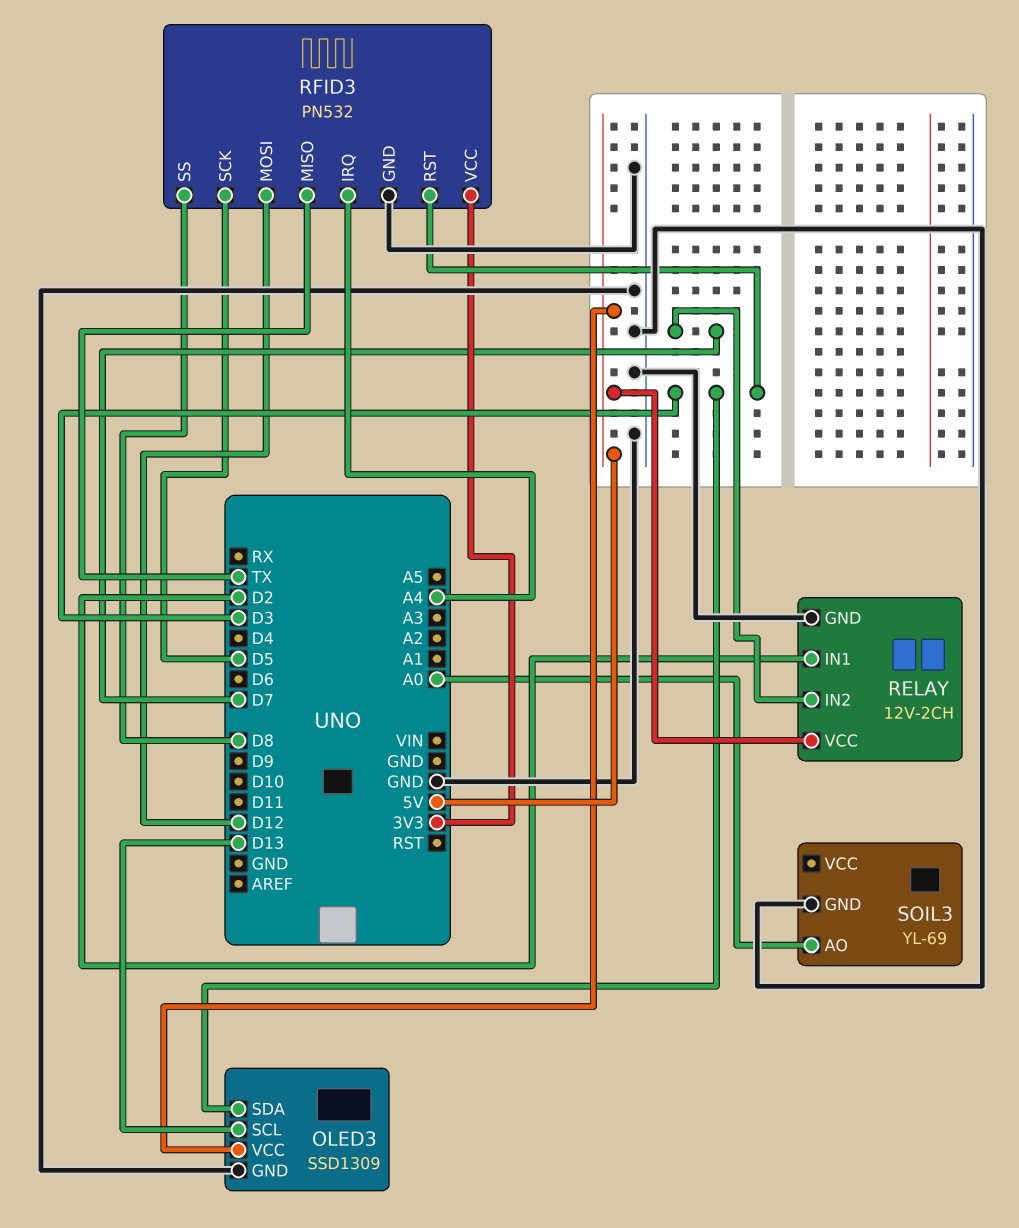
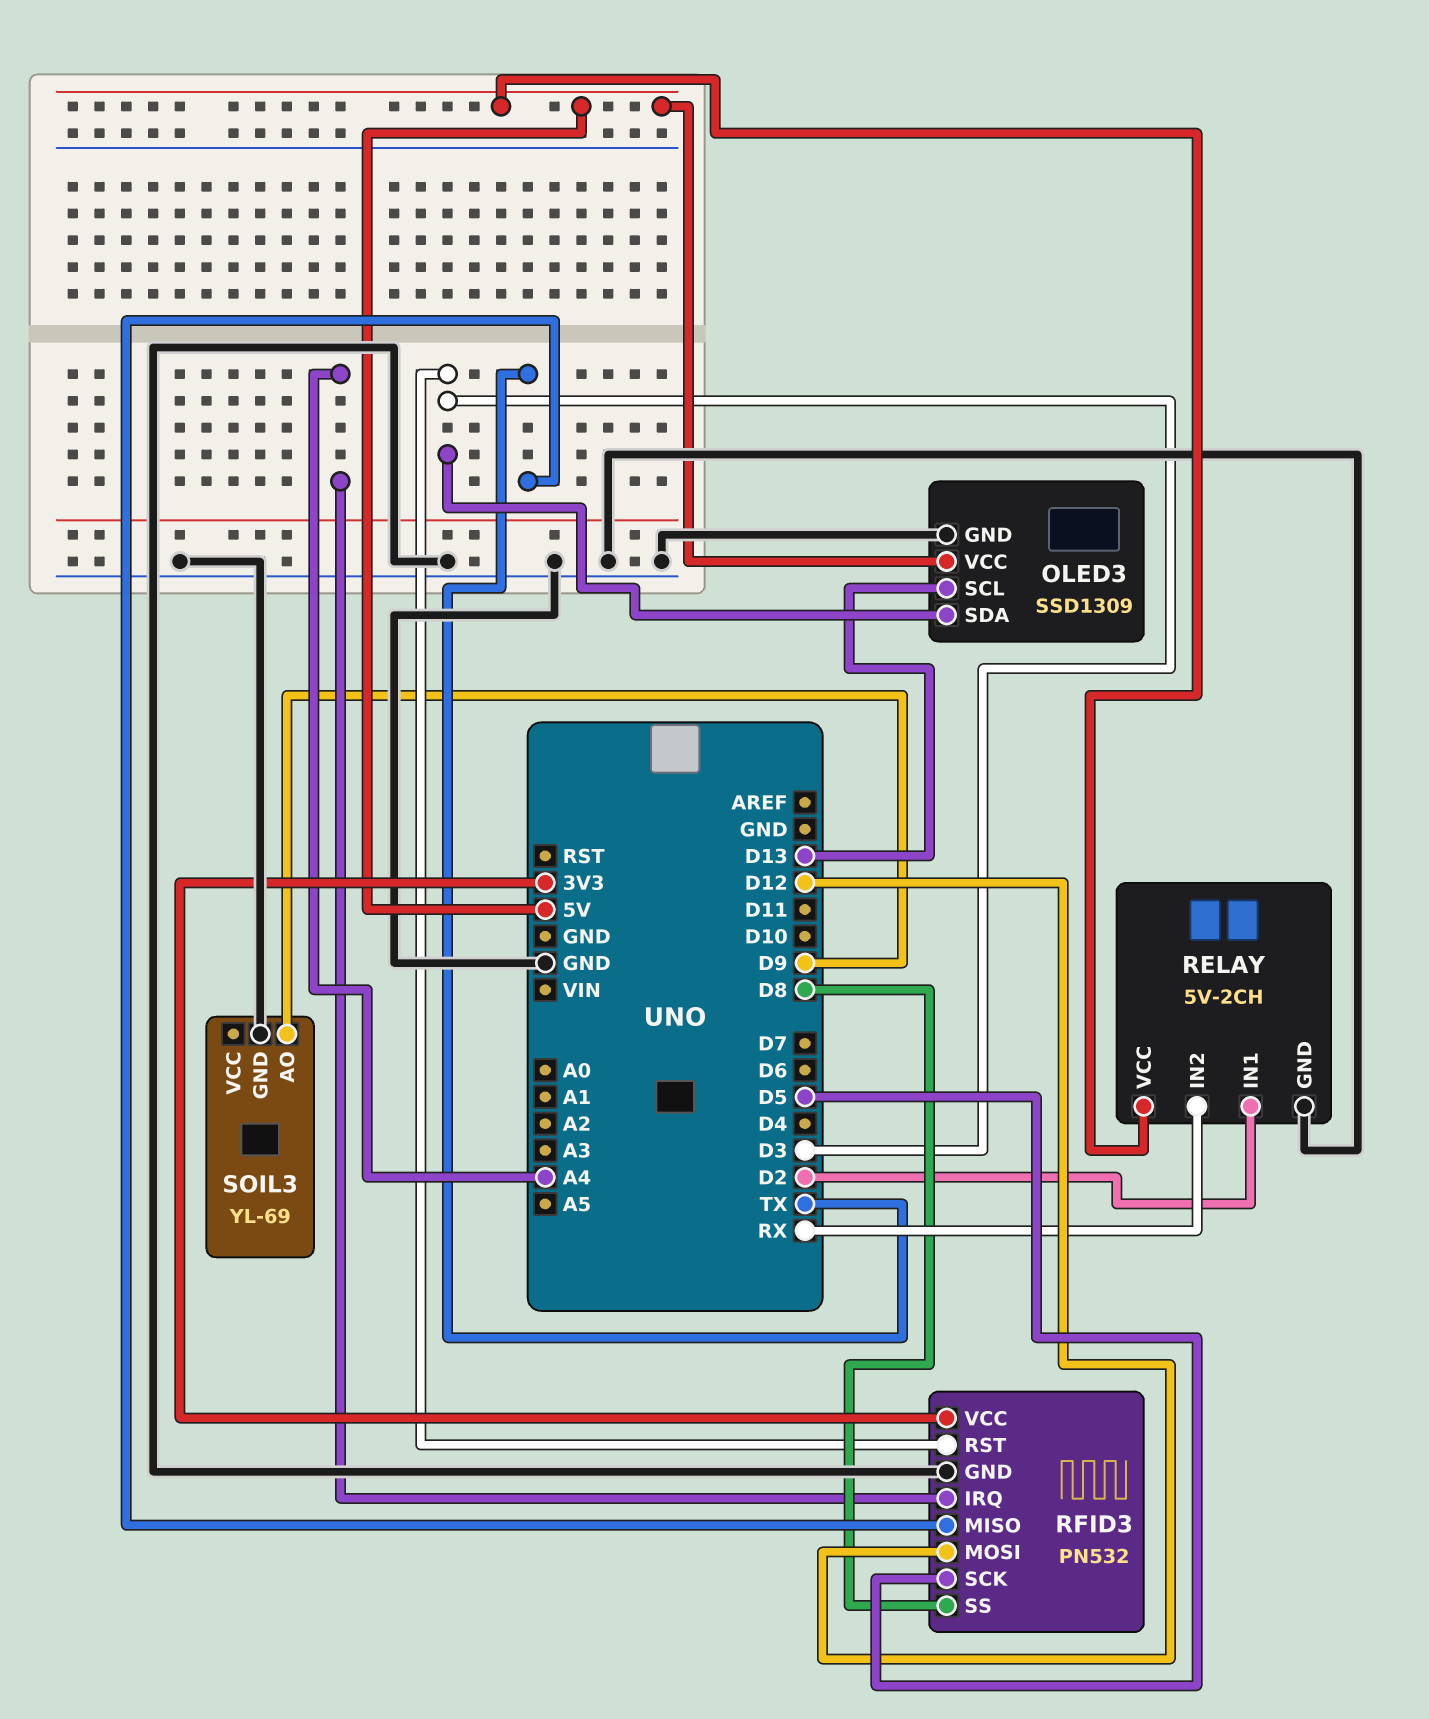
RELAY: 12V-2CH -> 5V-2CH
RELAY pin IN2: D7 -> RX
SOIL3 pin AO: A0 -> D9

